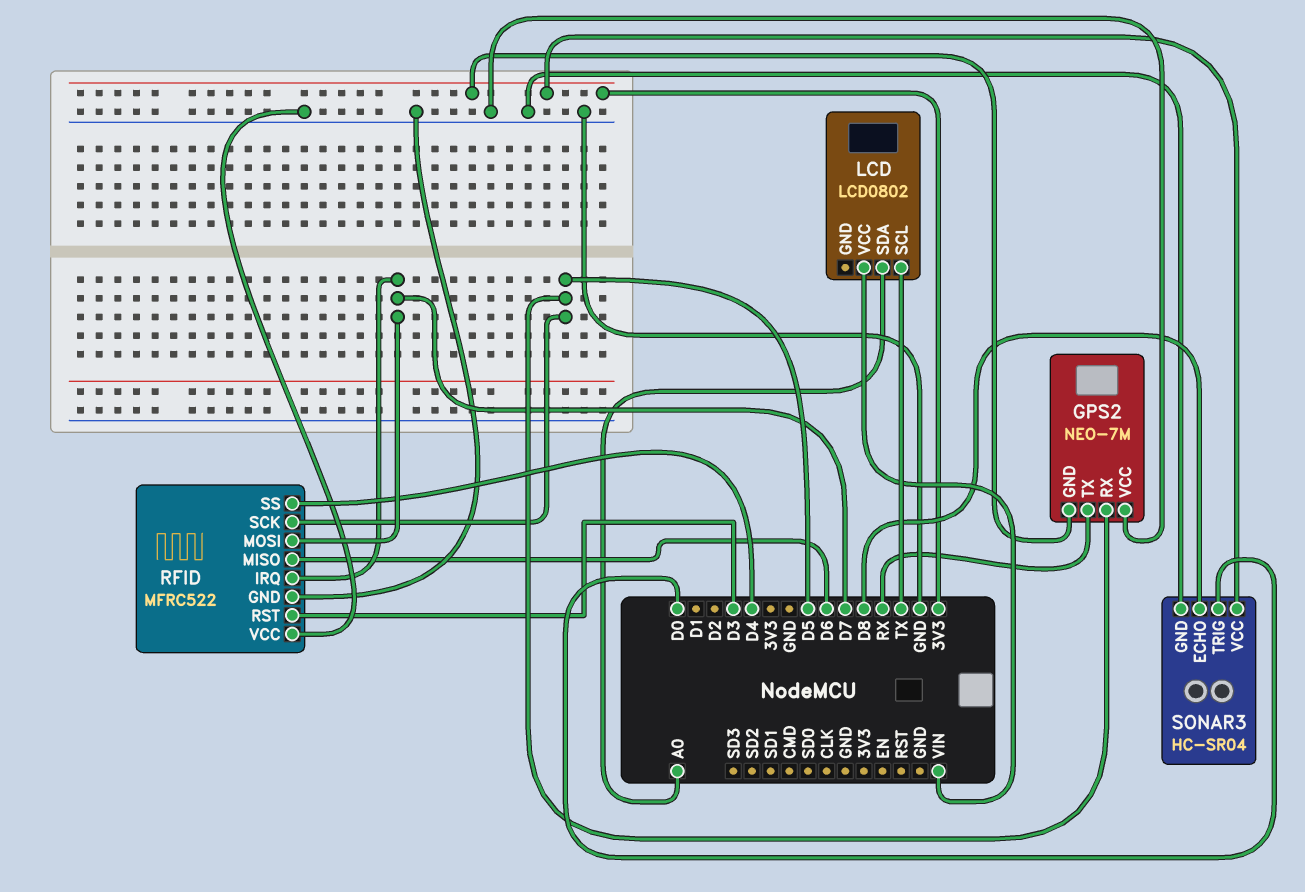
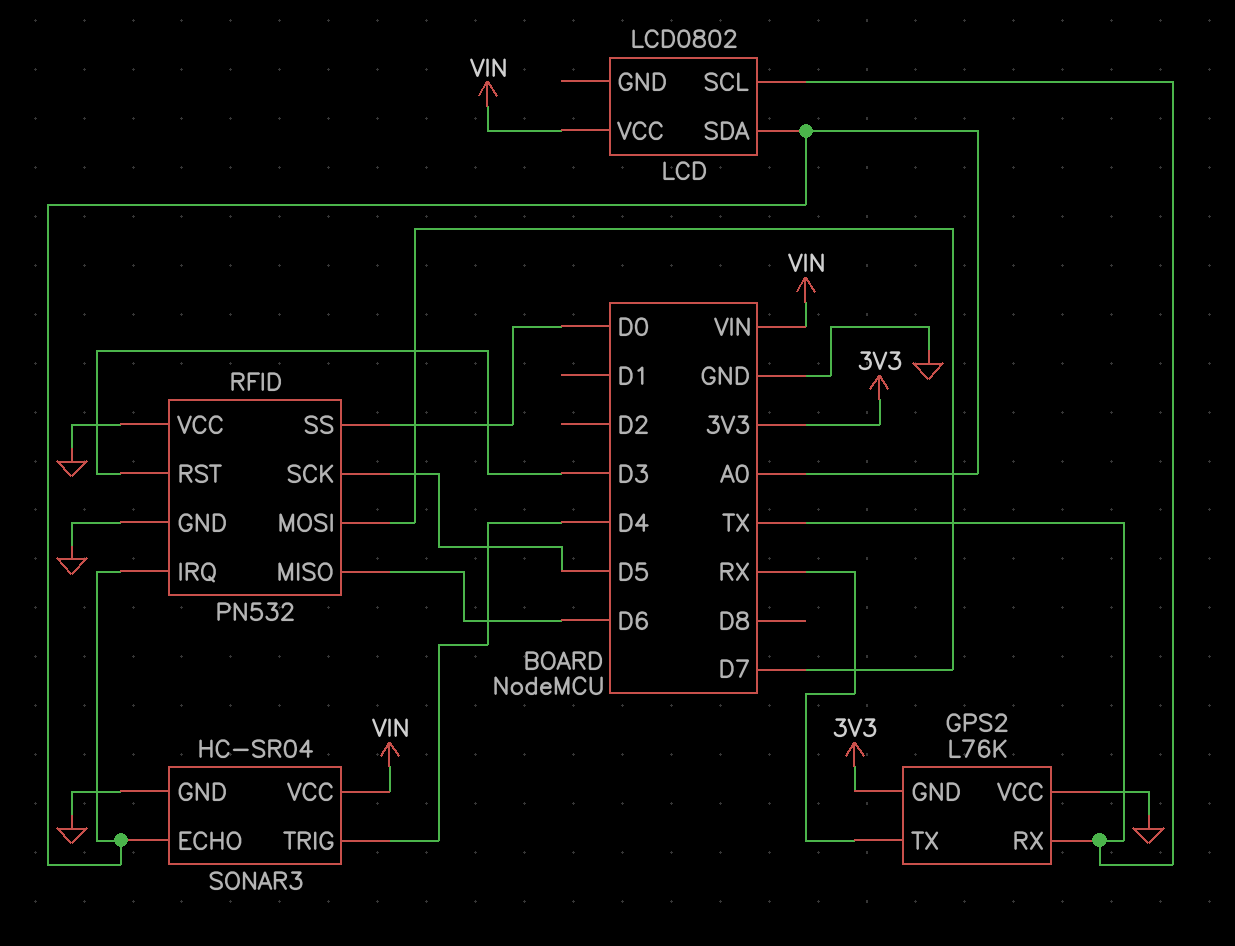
GPS2: NEO-7M -> L76K
GPS2 pin RX: D5 -> TX
RFID: MFRC522 -> PN532
RFID pin IRQ: D7 -> A0
RFID pin SS: D4 -> D0
SONAR3 pin ECHO: D8 -> A0
SONAR3 pin TRIG: D0 -> D4
SONAR3 pin VCC: 3V3 -> VIN

